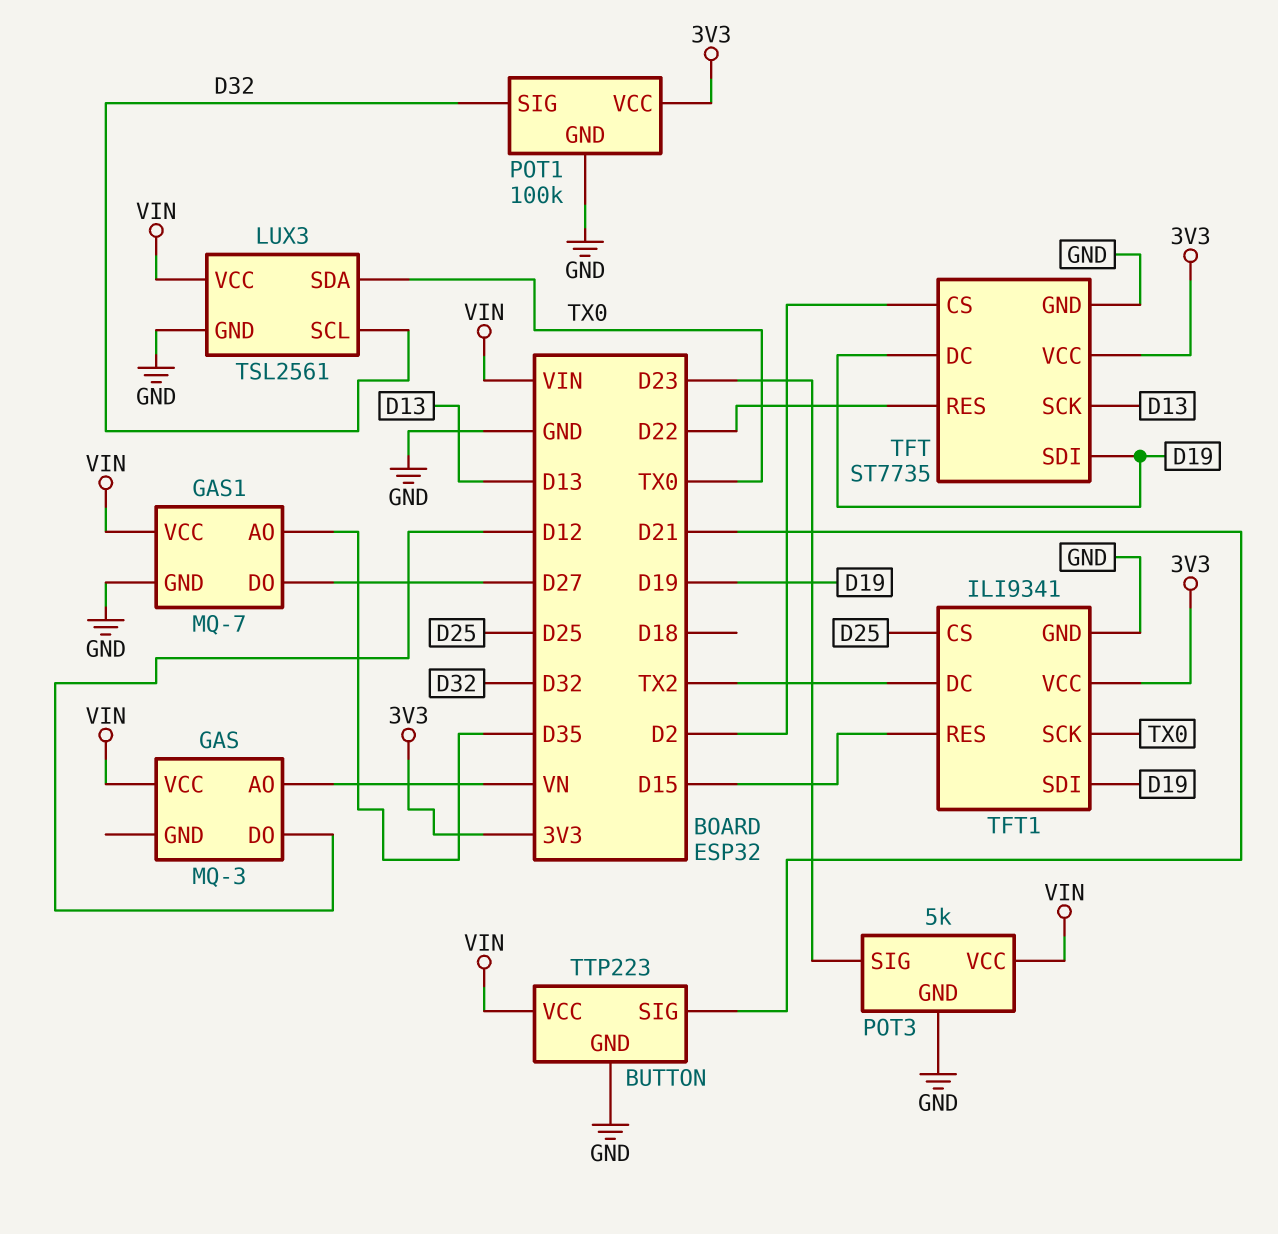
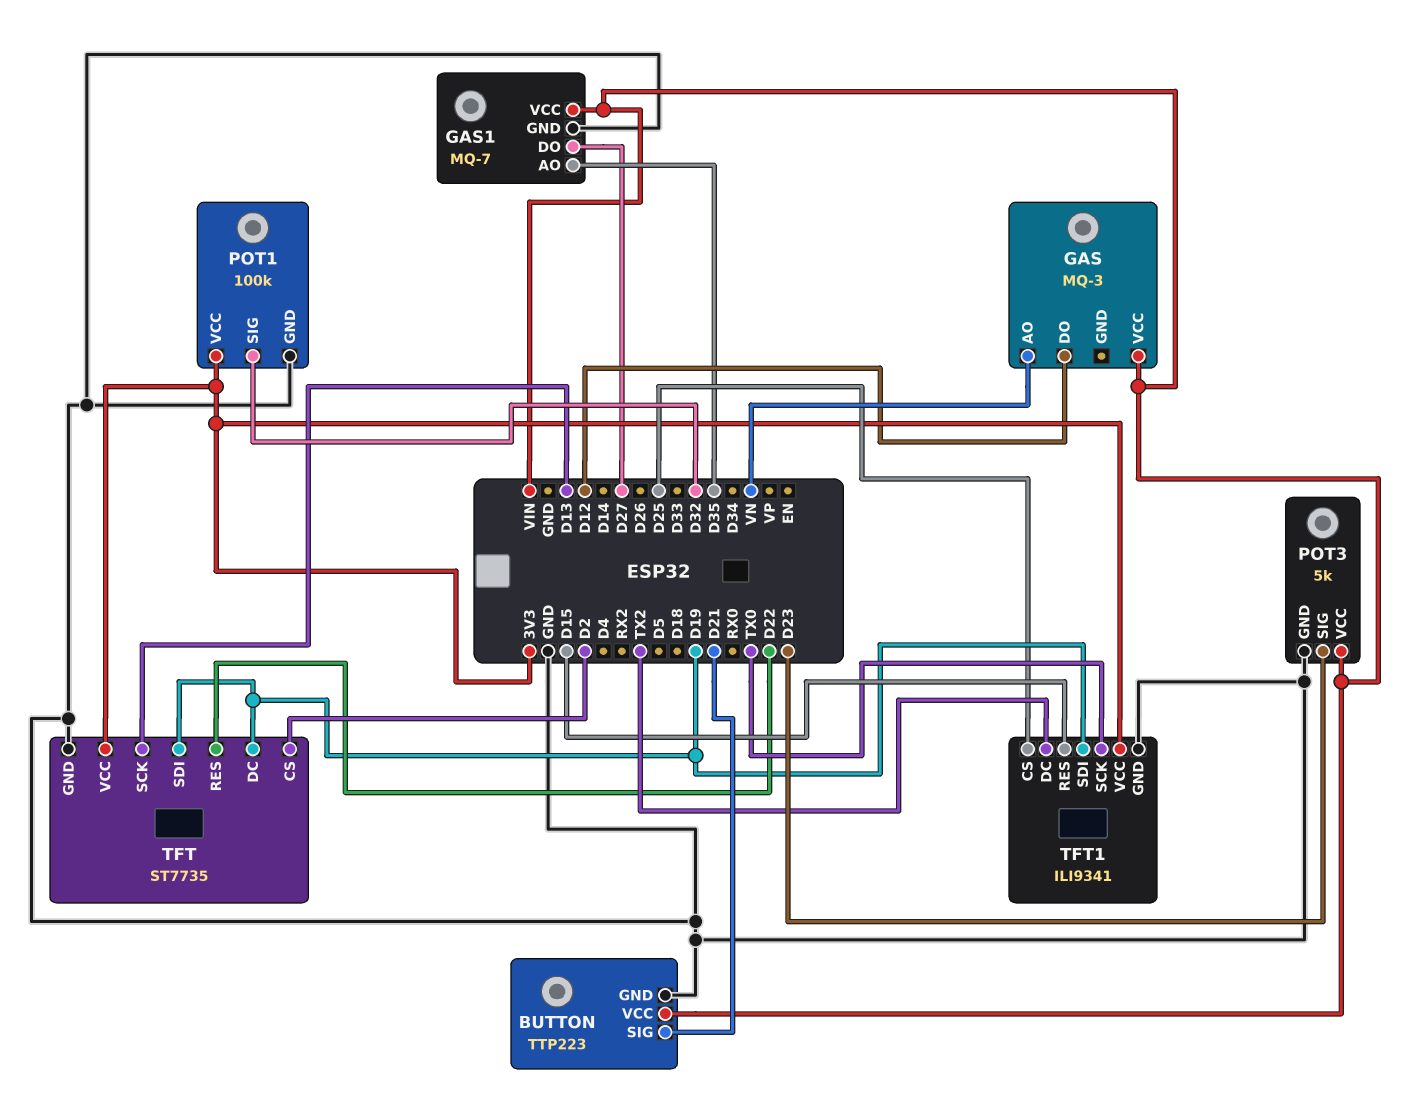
LUX3: TSL2561 -> none
LUX3 pin GND: GND -> none
LUX3 pin SCL: D32 -> none
LUX3 pin SDA: TX0 -> none
LUX3 pin VCC: VIN -> none

